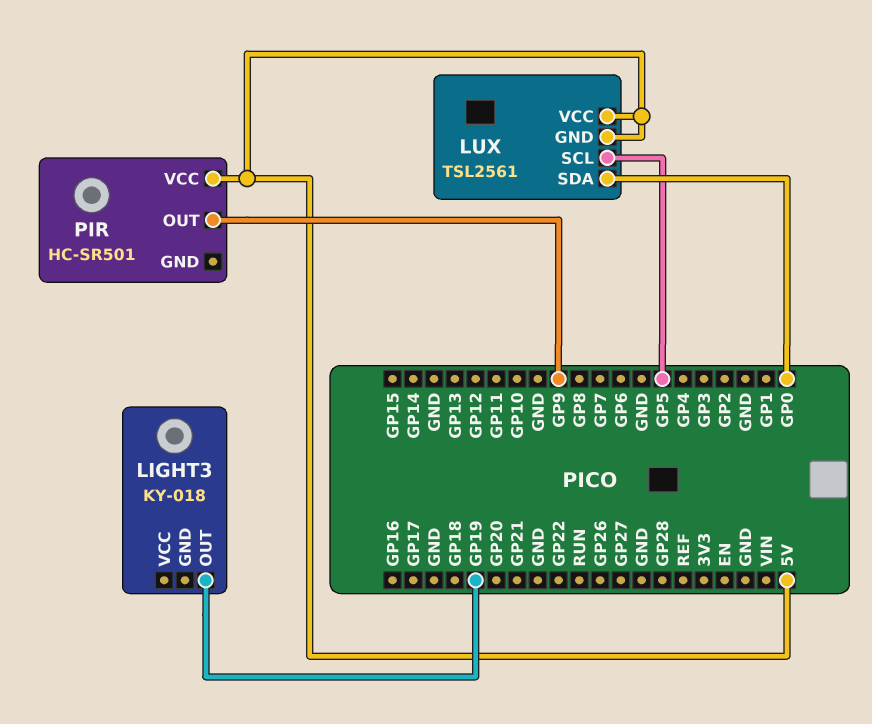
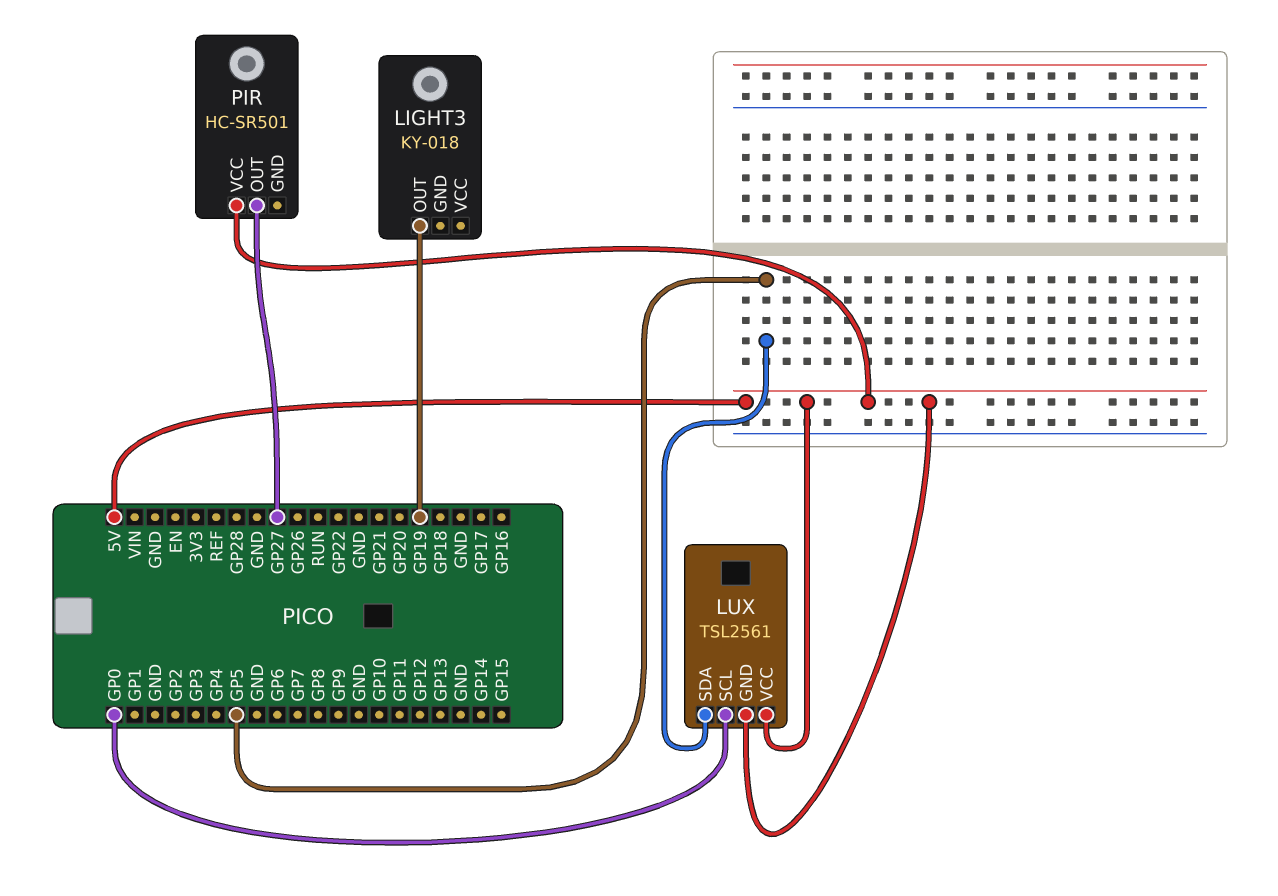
LUX pin SCL: GP5 -> GP0
LUX pin SDA: GP0 -> GP5
PIR pin OUT: GP9 -> GP27

